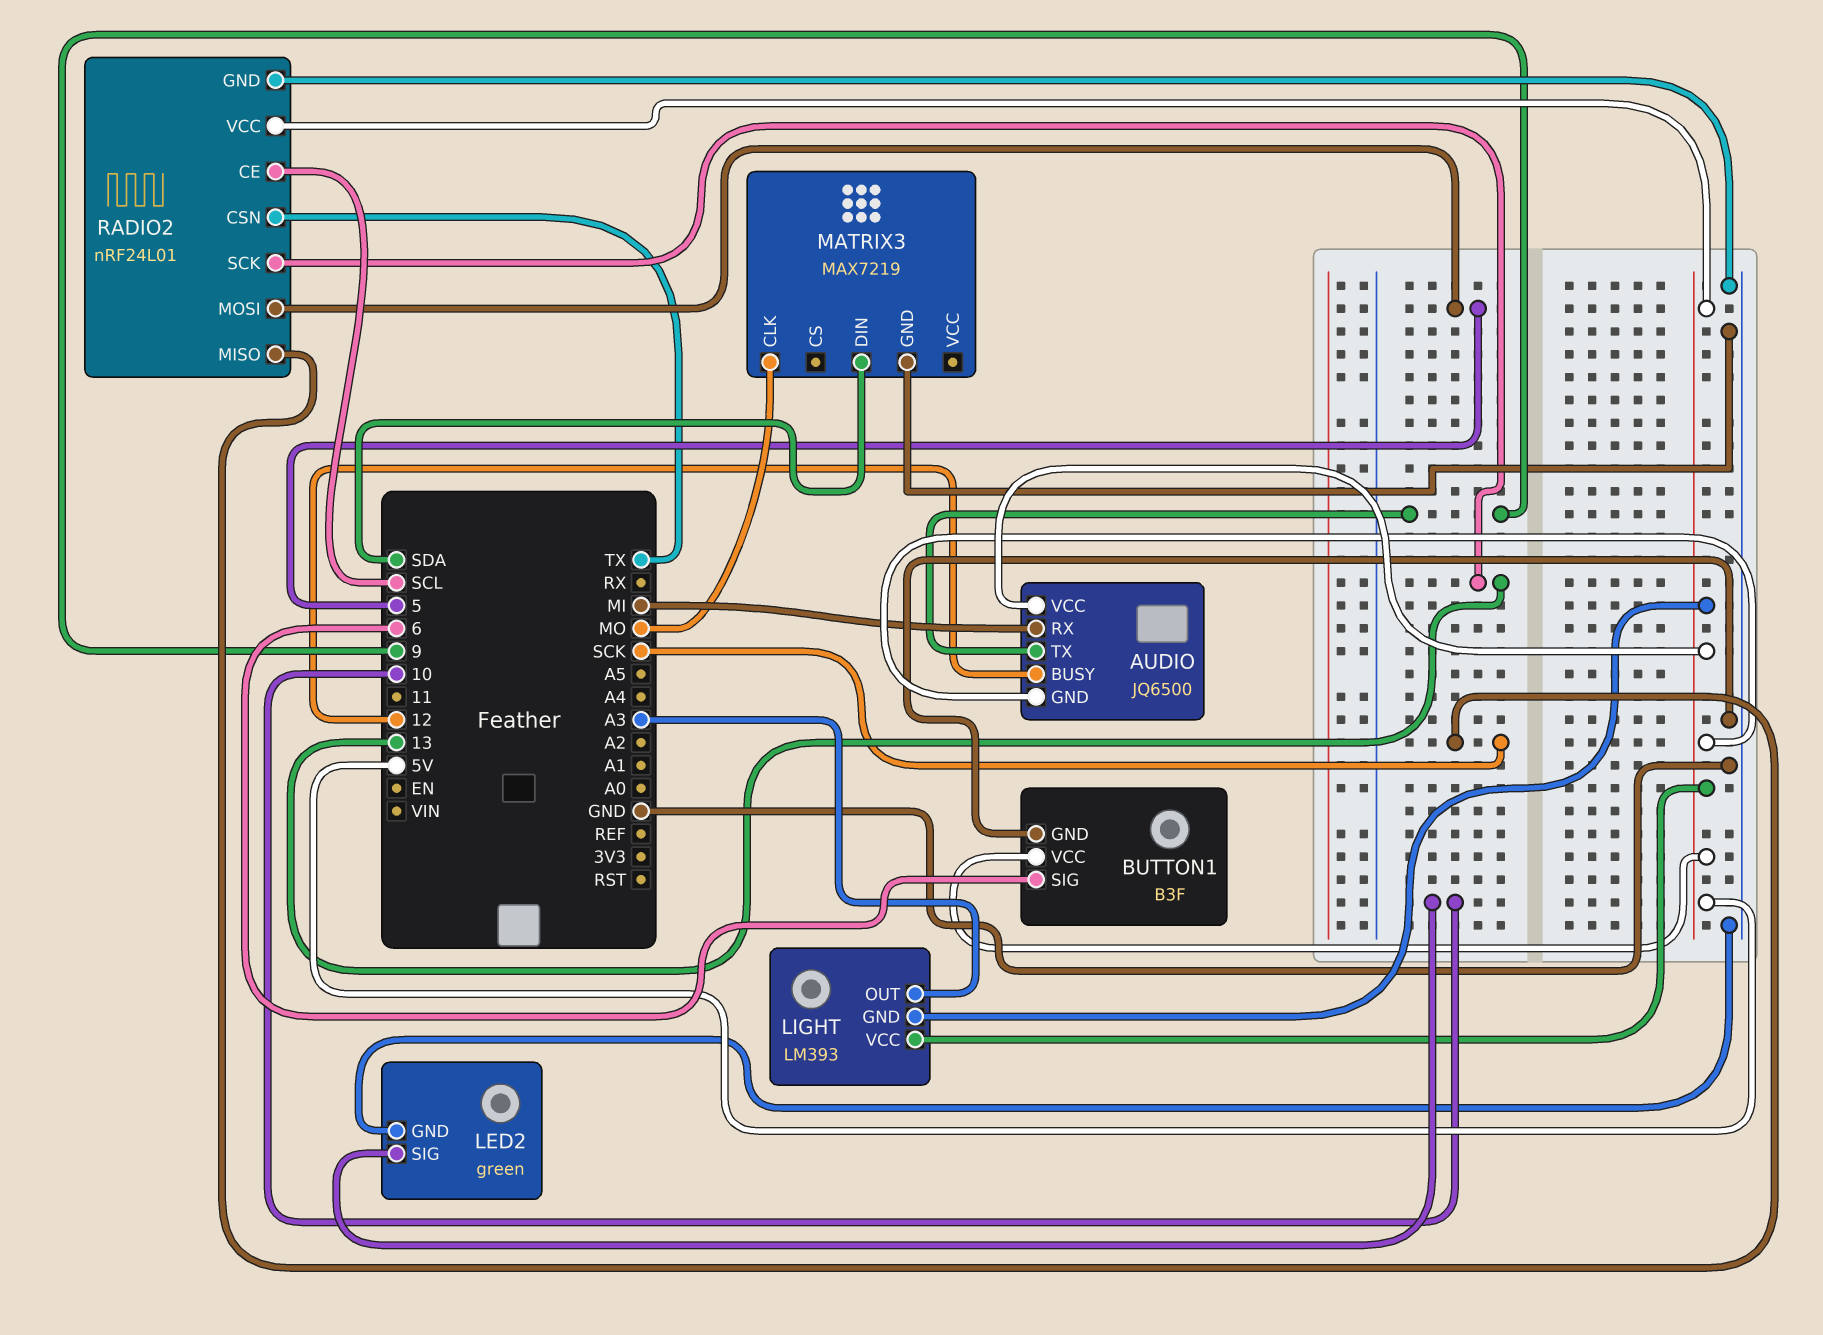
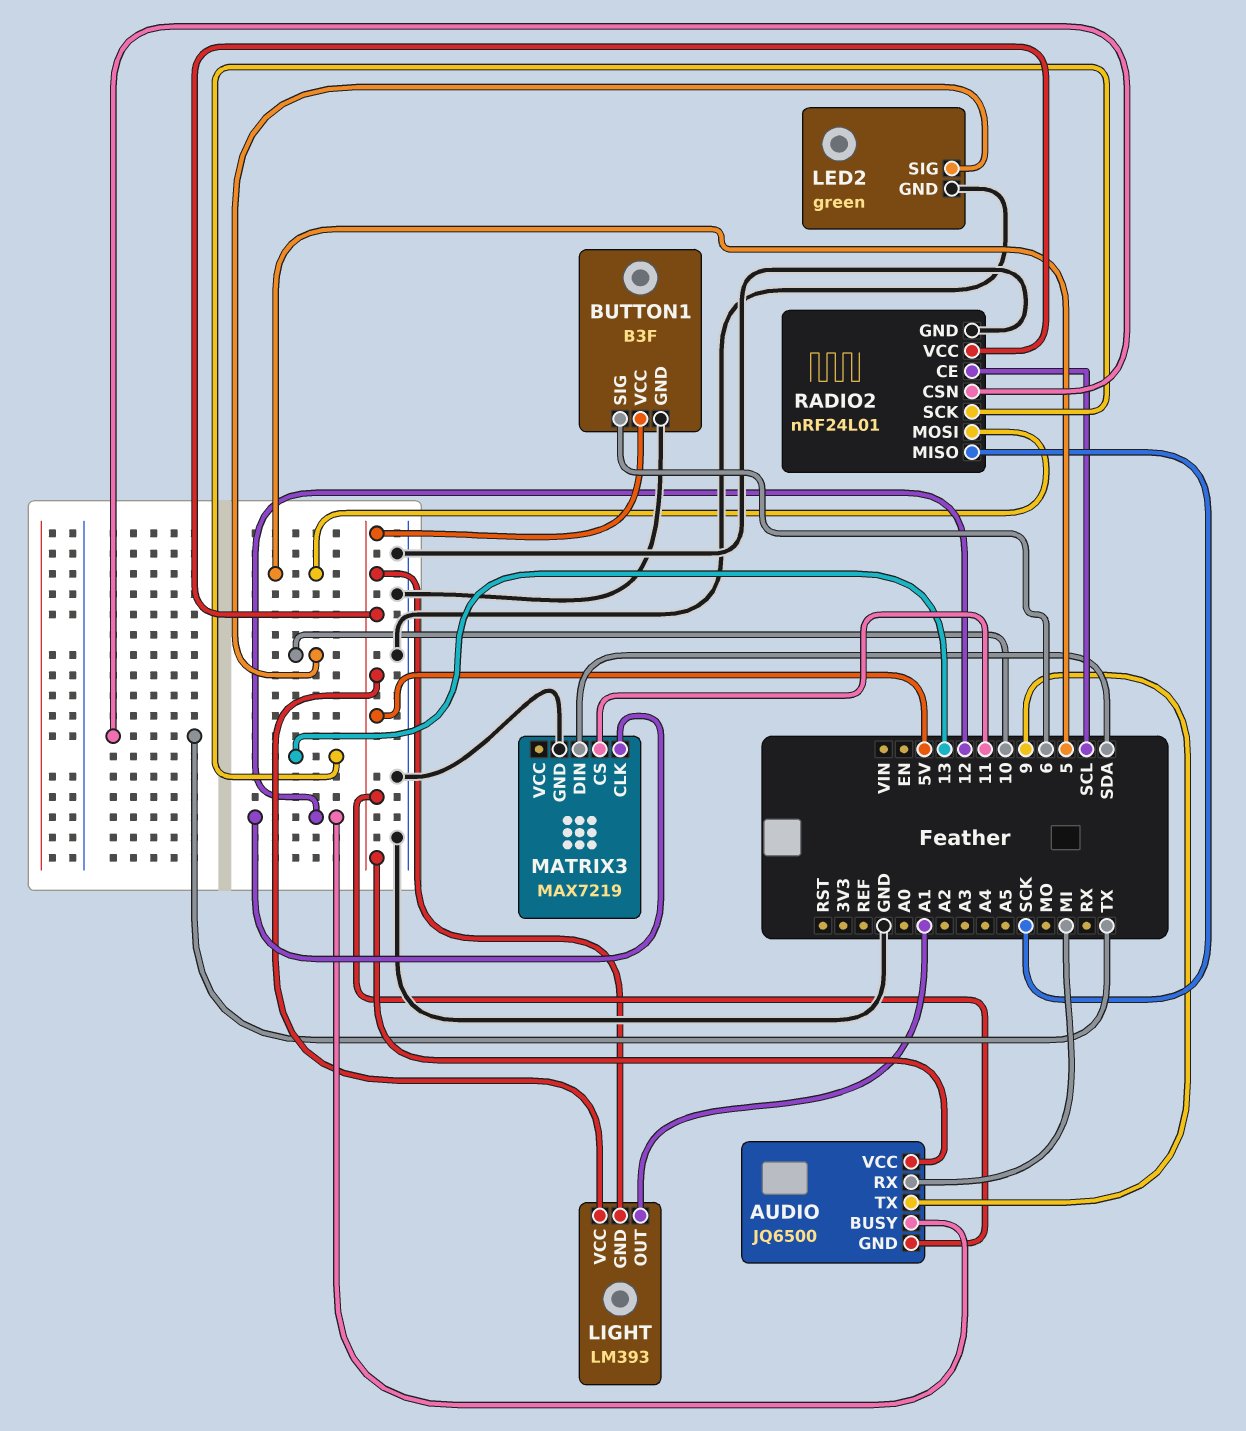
LIGHT pin OUT: A3 -> A1
MATRIX3 pin CLK: MO -> 12
MATRIX3 pin CS: none -> 11

